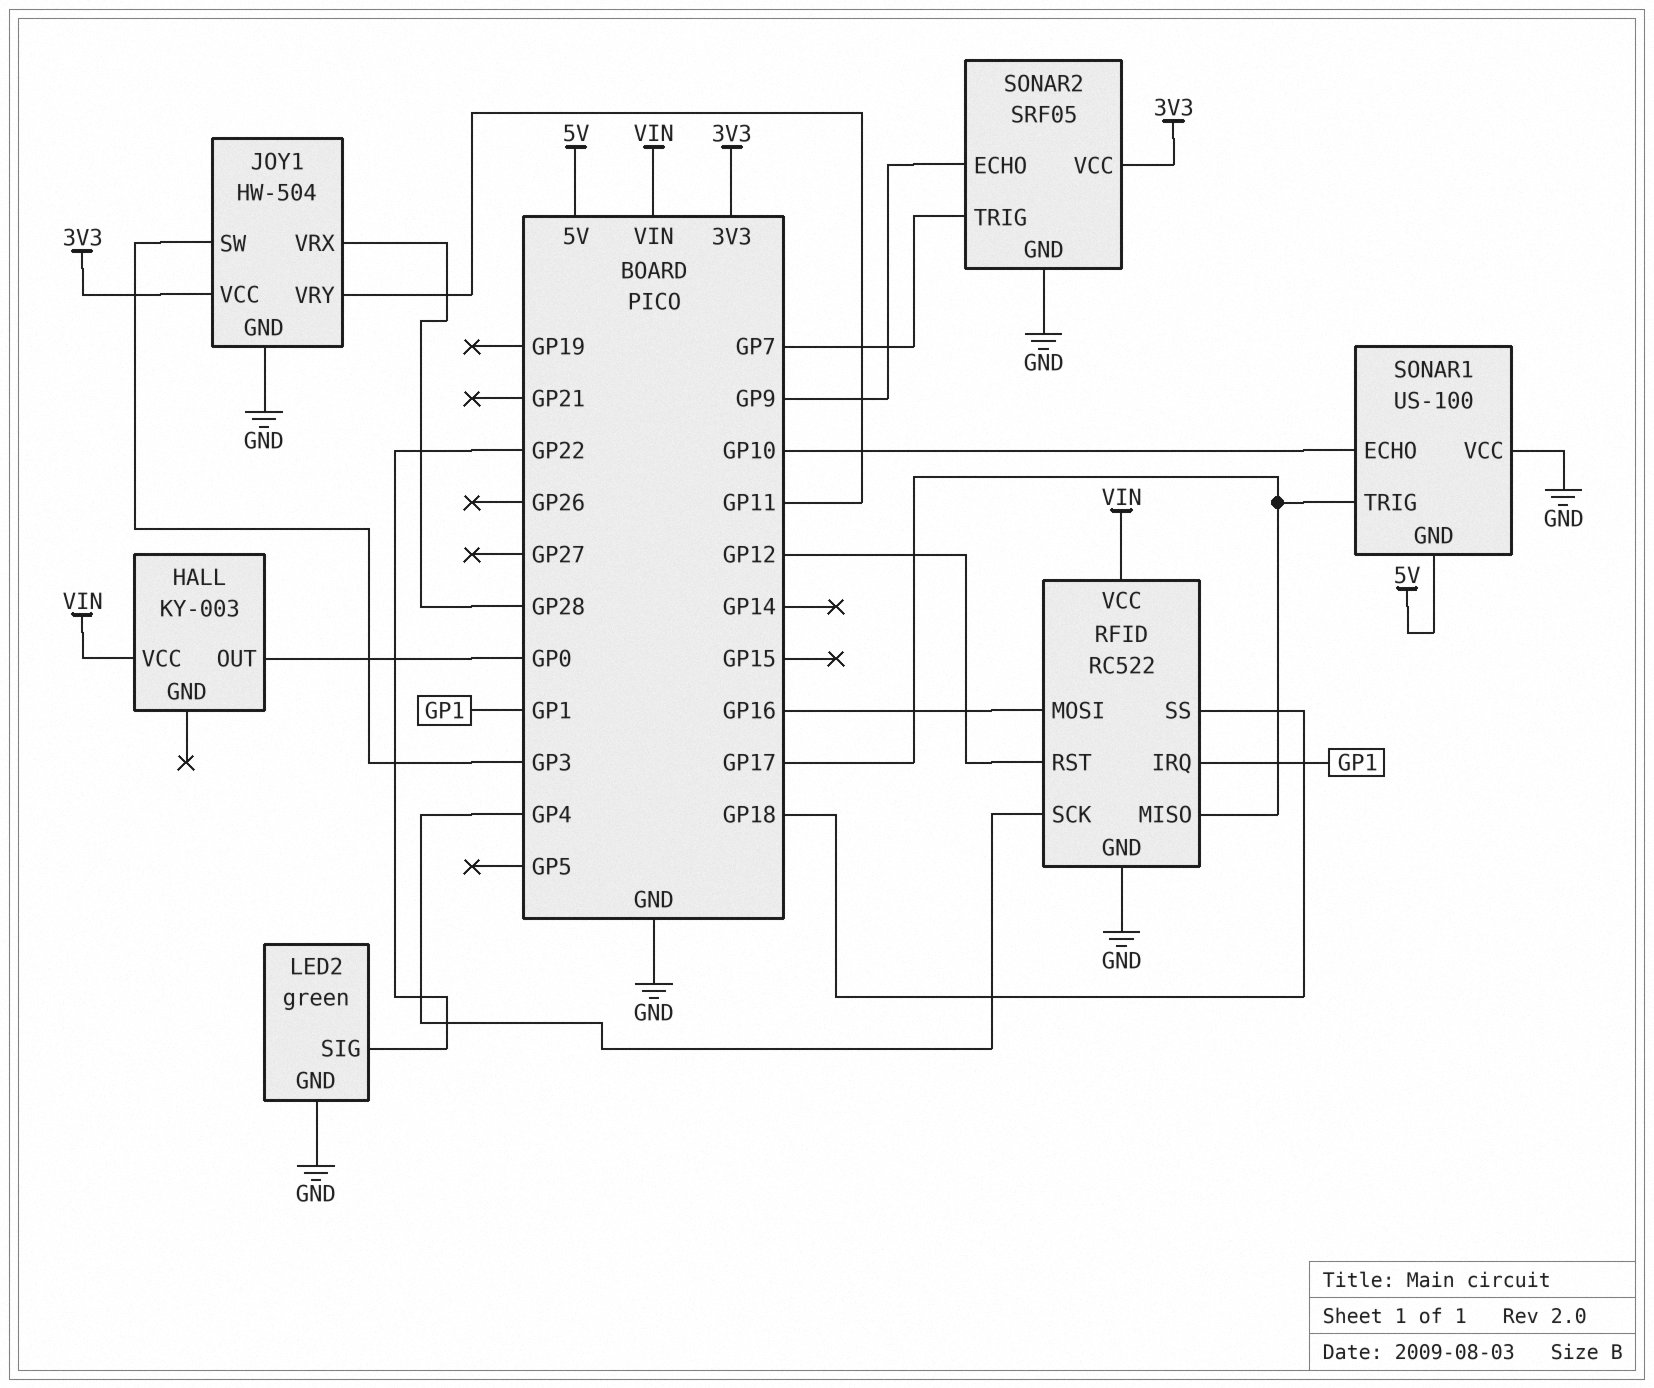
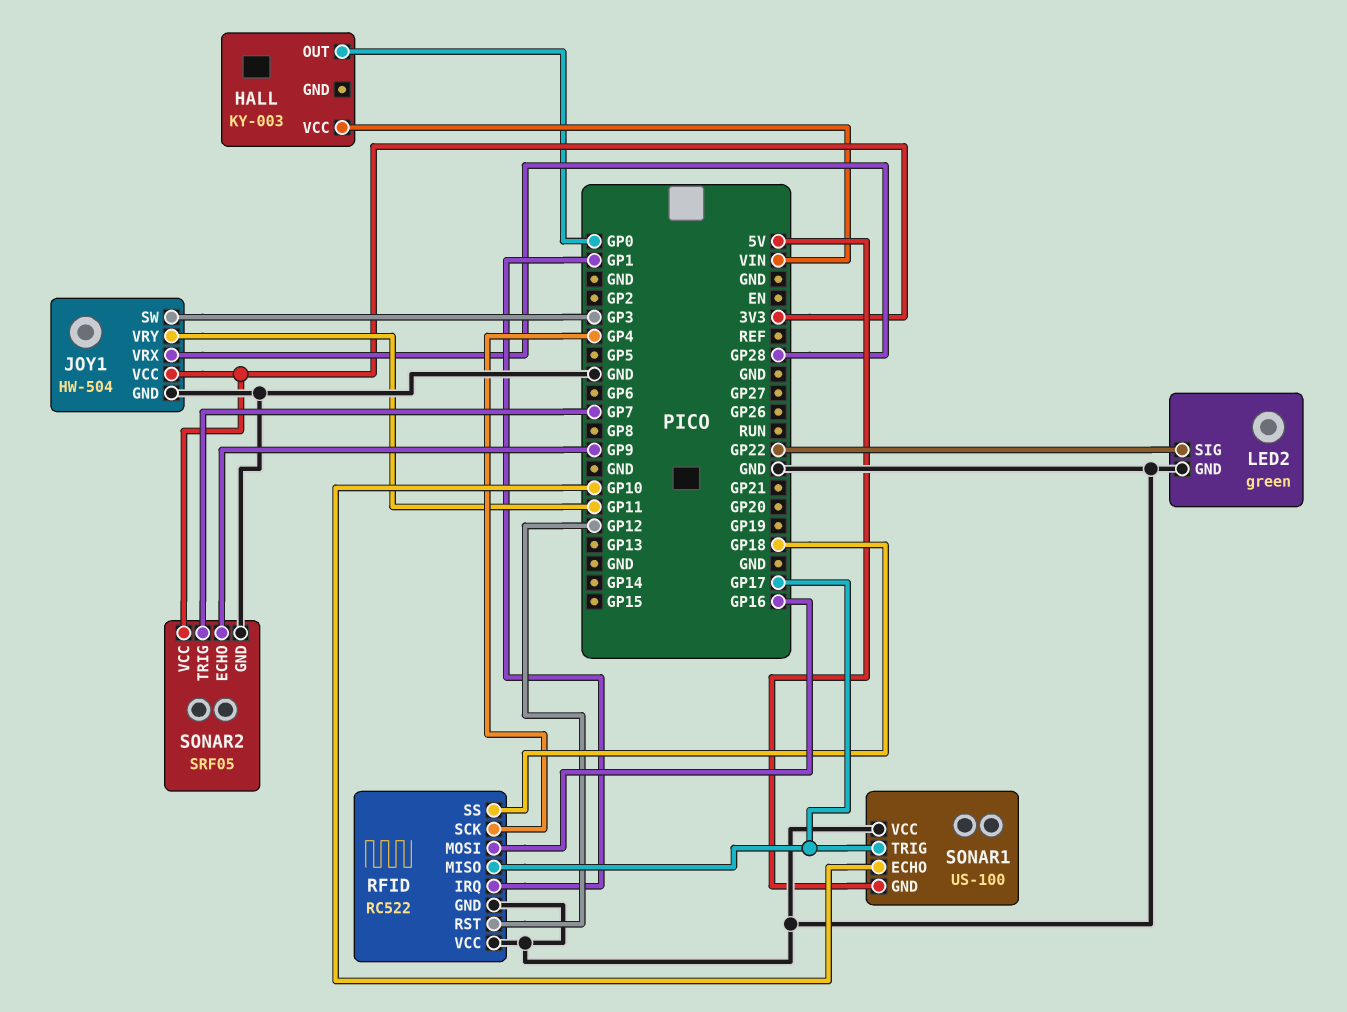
RFID pin VCC: VIN -> GND

